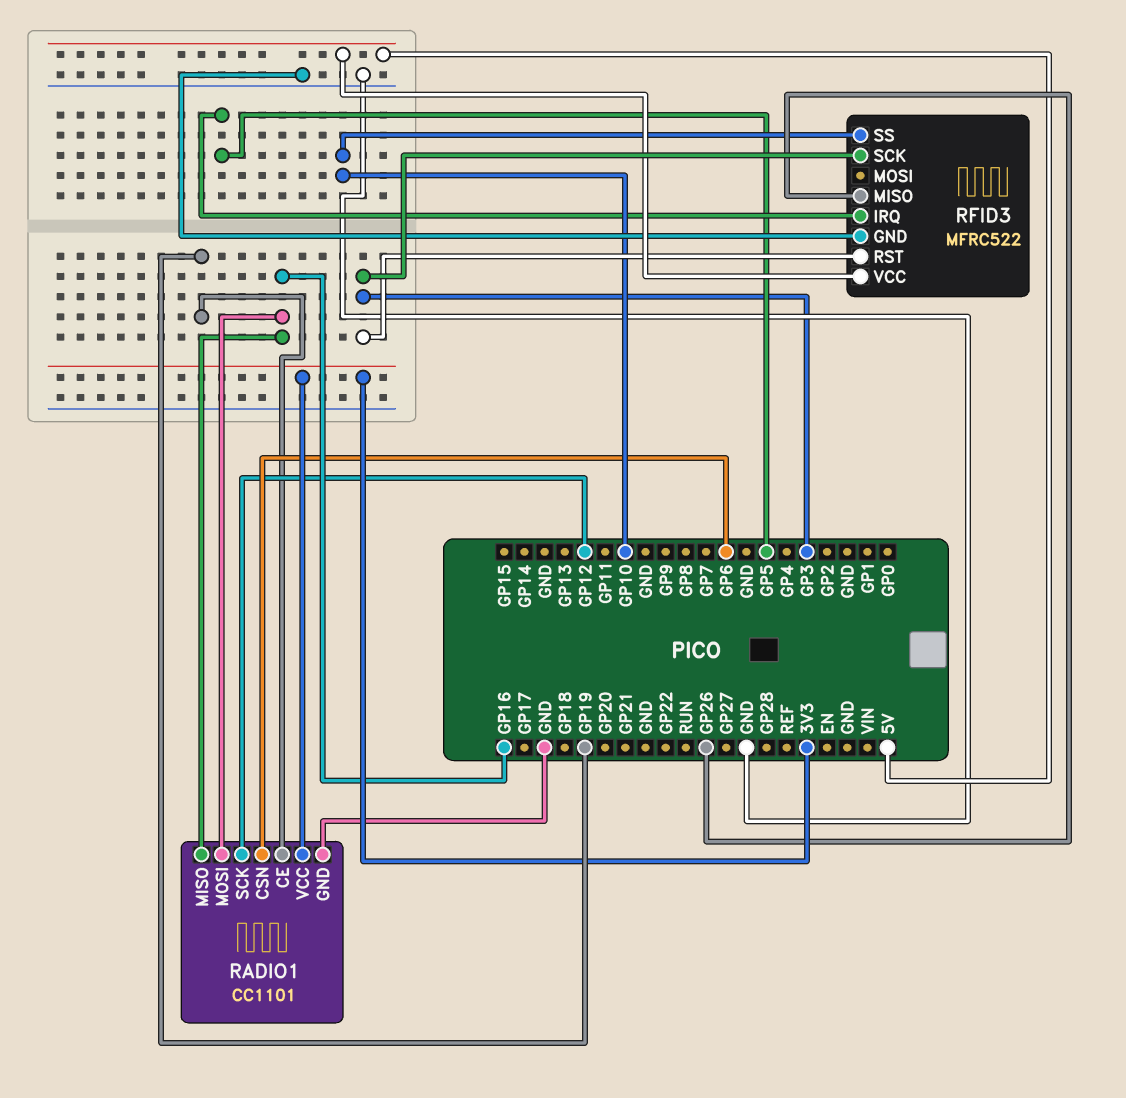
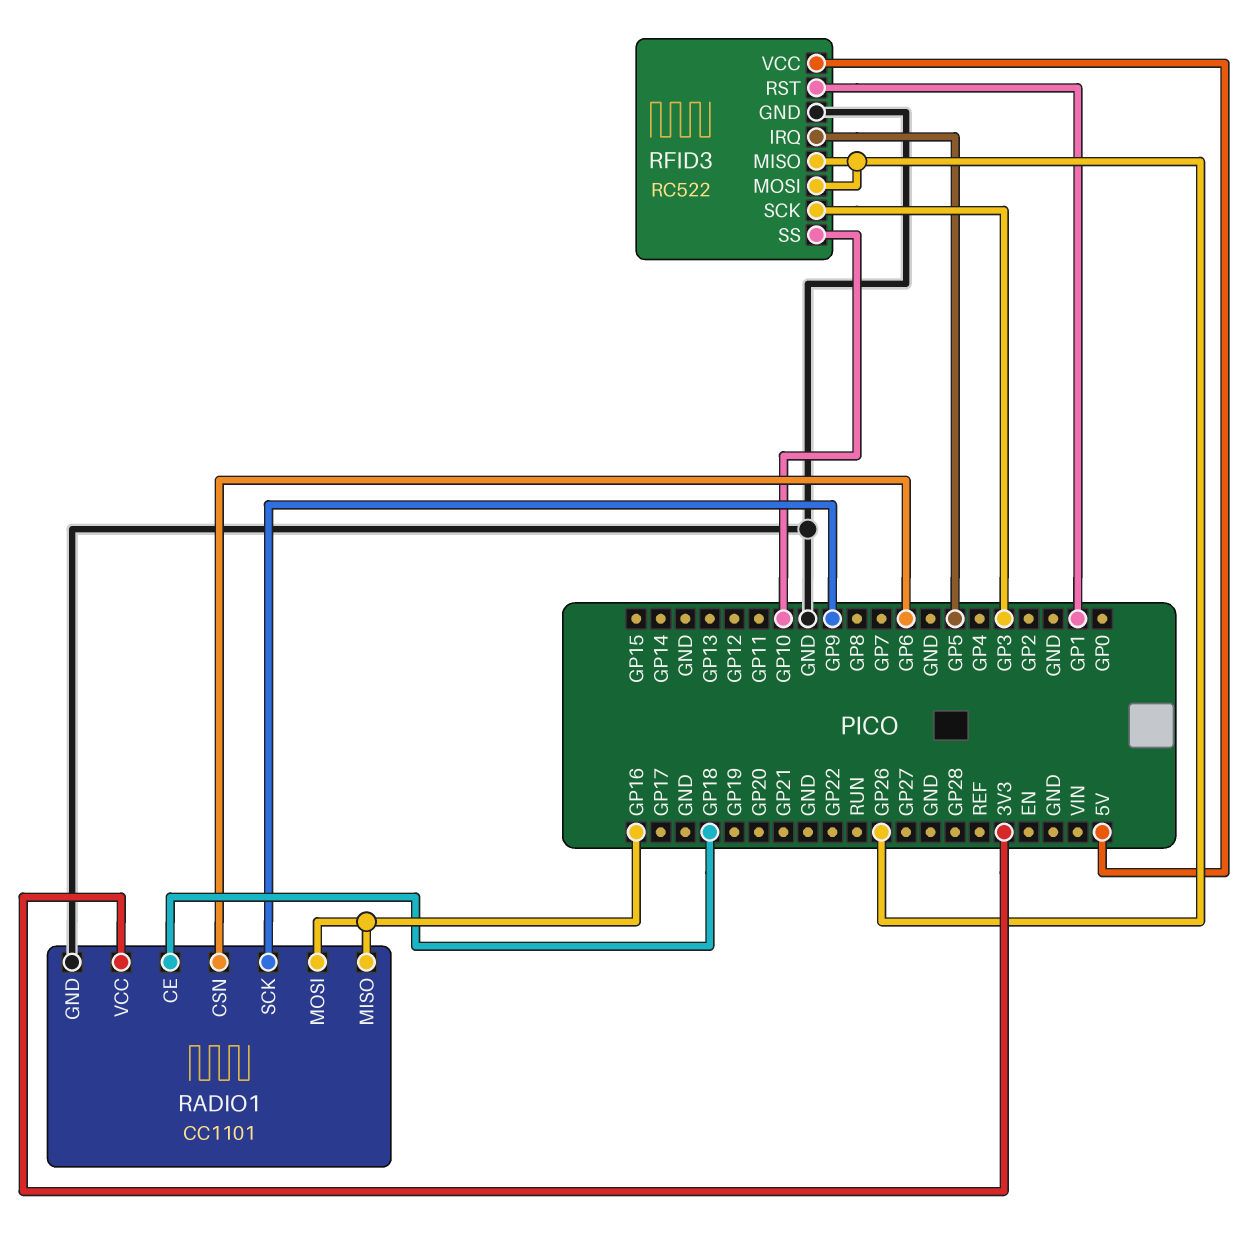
RADIO1 pin CE: GP19 -> GP18
RADIO1 pin SCK: GP12 -> GP9
RFID3: MFRC522 -> RC522
RFID3 pin MOSI: none -> GP26
RFID3 pin RST: GP3 -> GP1

